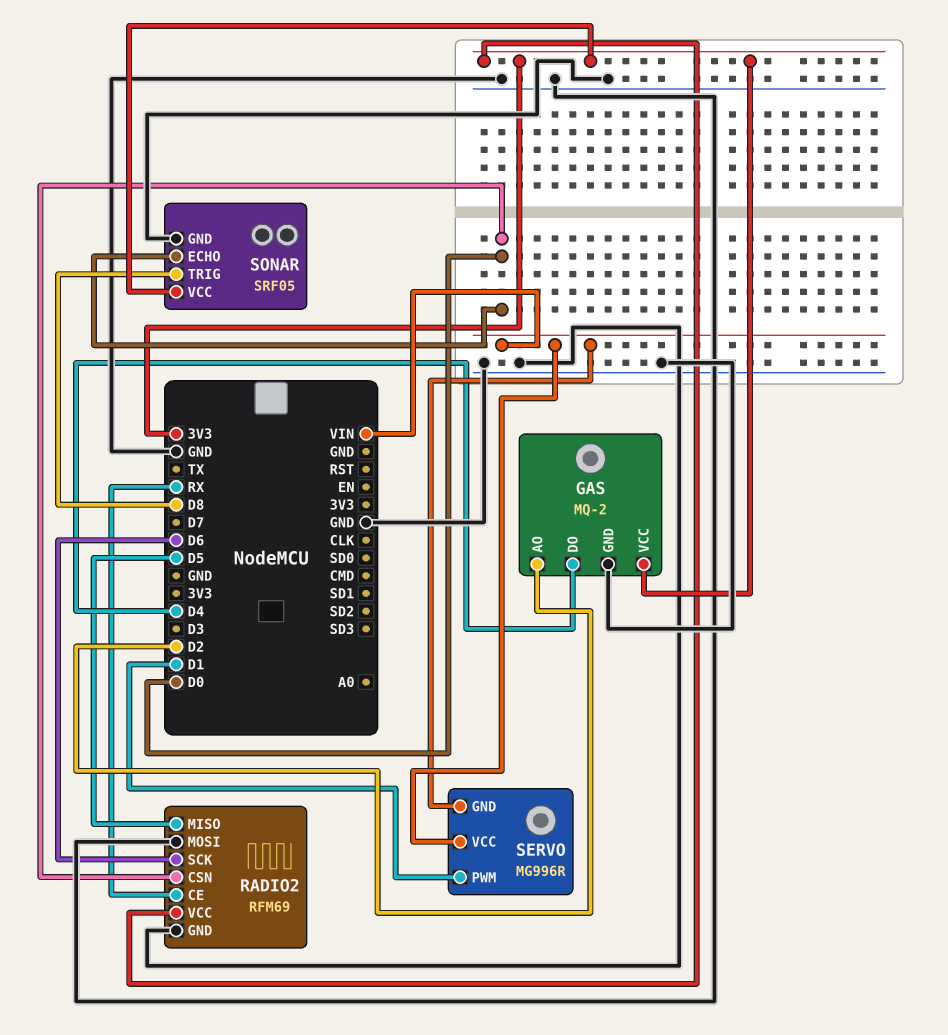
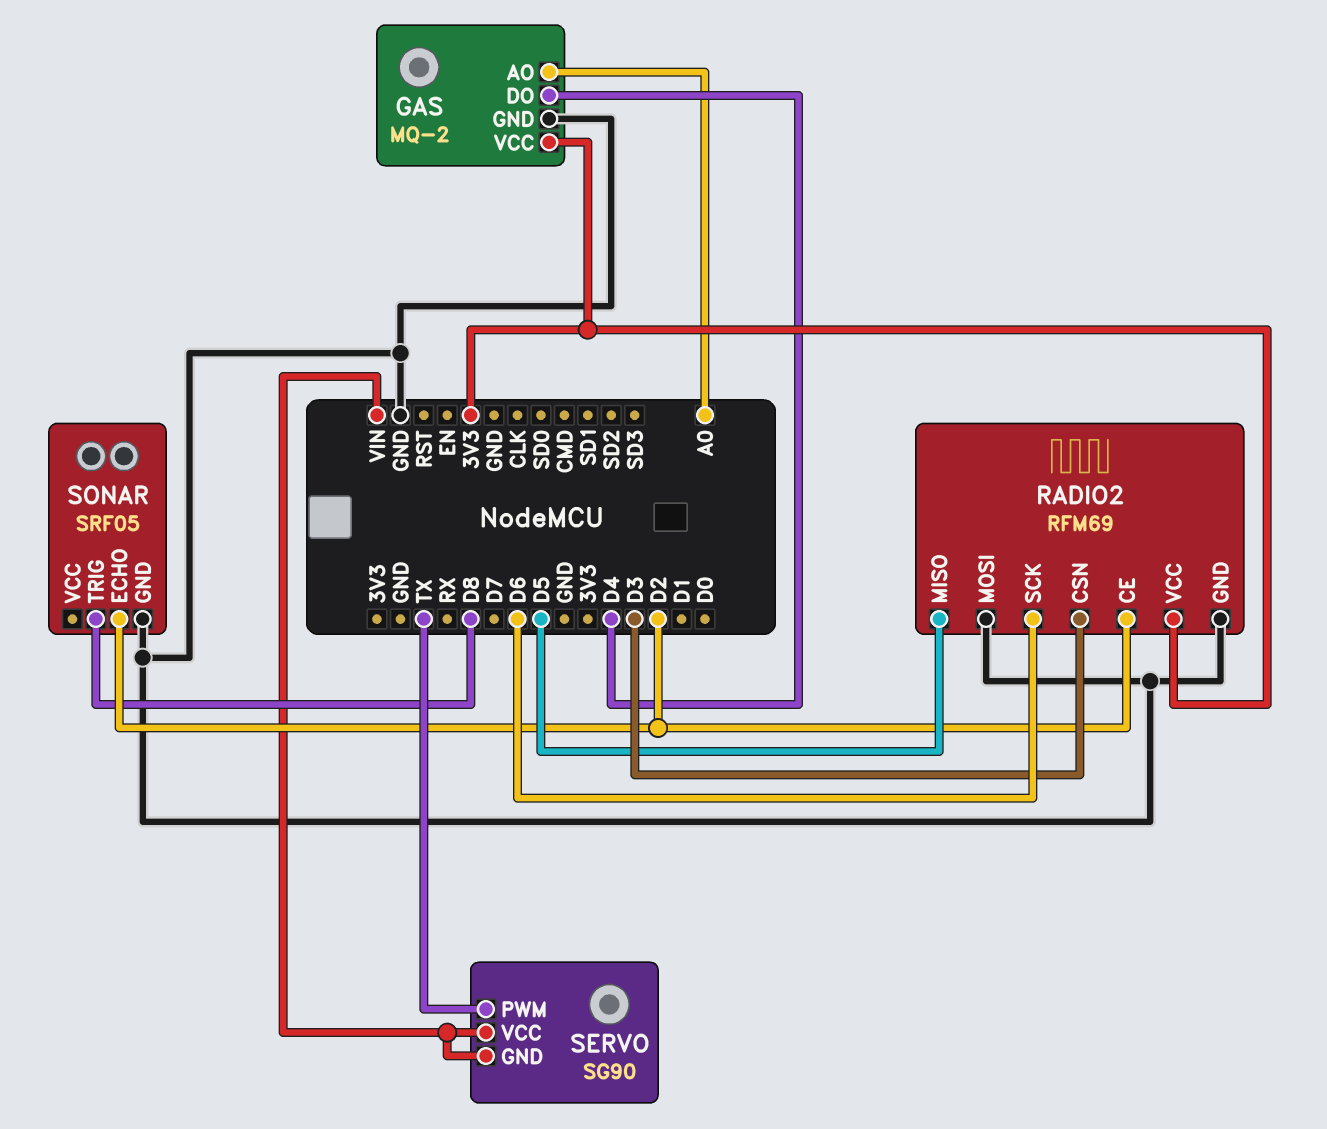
GAS pin AO: D2 -> A0
RADIO2 pin CE: RX -> D2
RADIO2 pin CSN: D0 -> D3
SERVO: MG996R -> SG90
SERVO pin PWM: D1 -> TX
SONAR pin ECHO: D0 -> D2
SONAR pin VCC: 3V3 -> none

